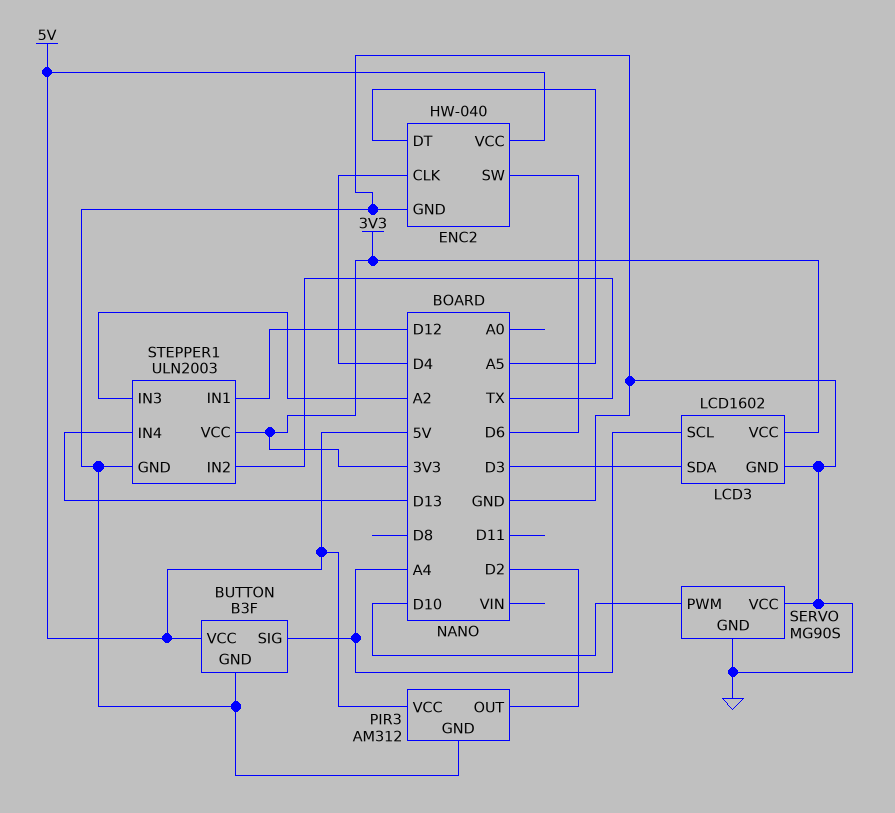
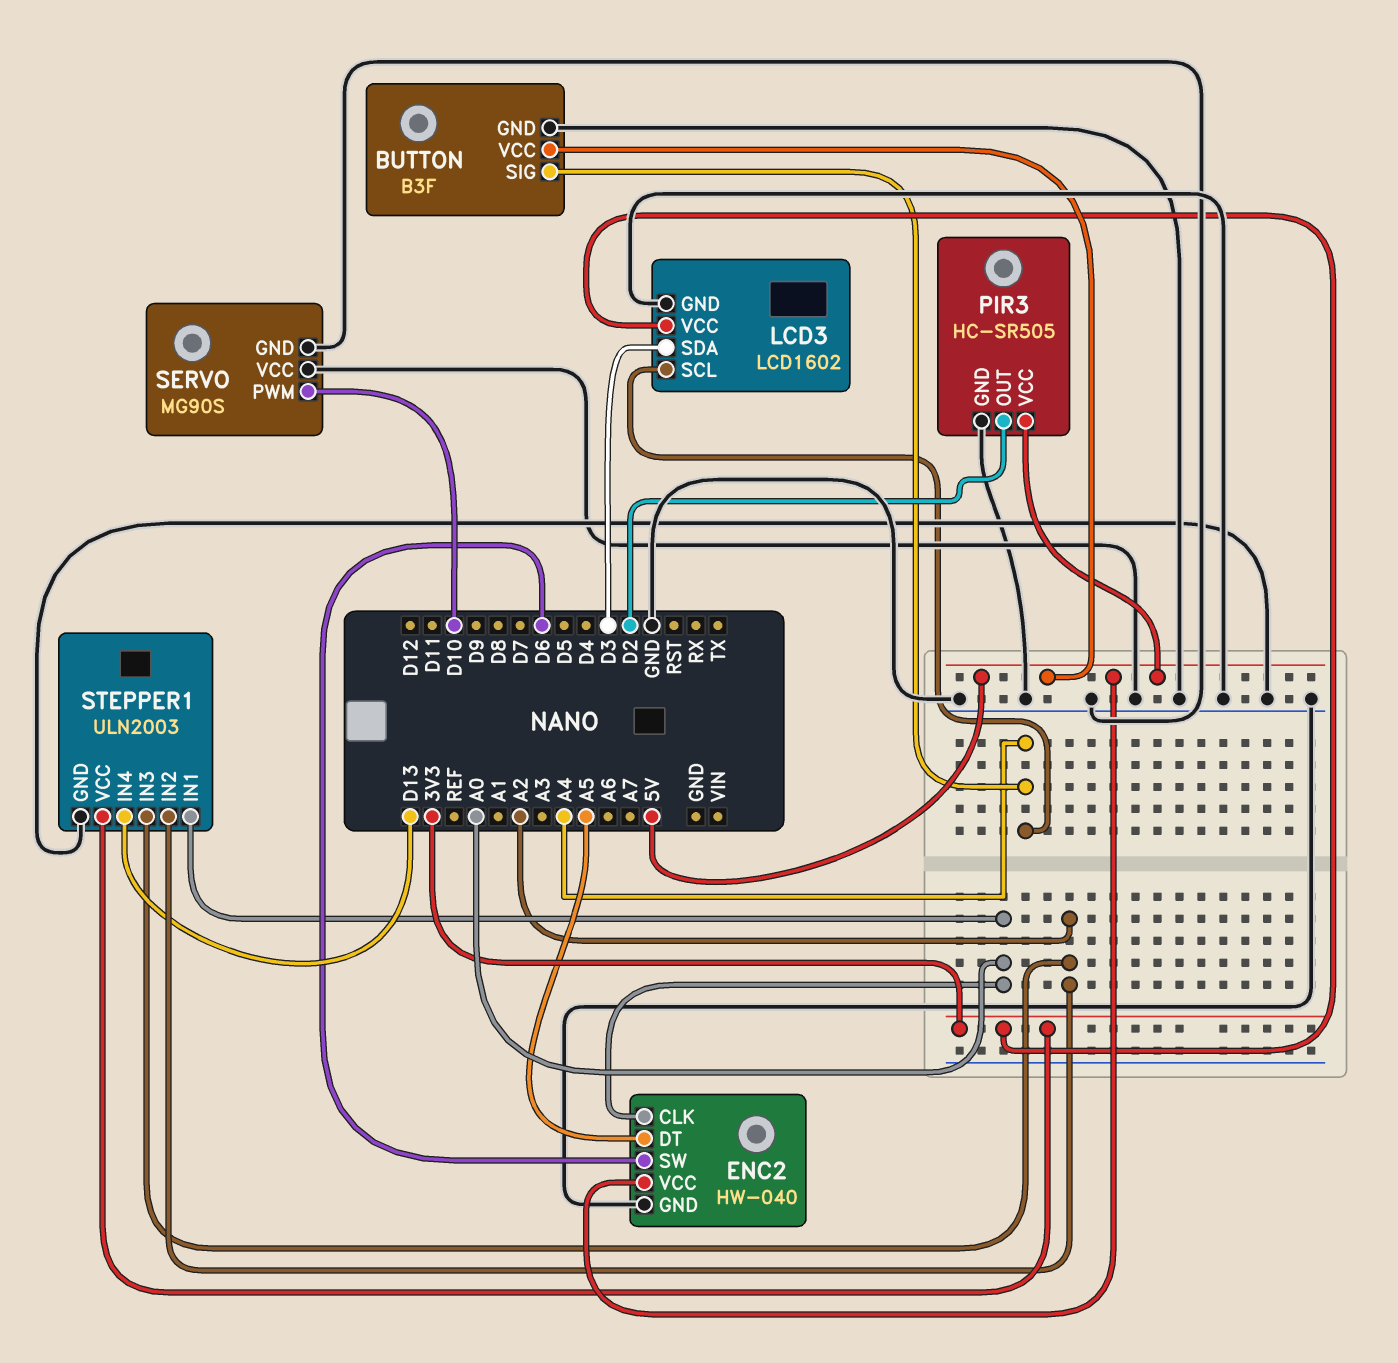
ENC2 pin CLK: D4 -> A0
PIR3: AM312 -> HC-SR505
STEPPER1 pin IN1: D12 -> A0
STEPPER1 pin IN2: TX -> A2

